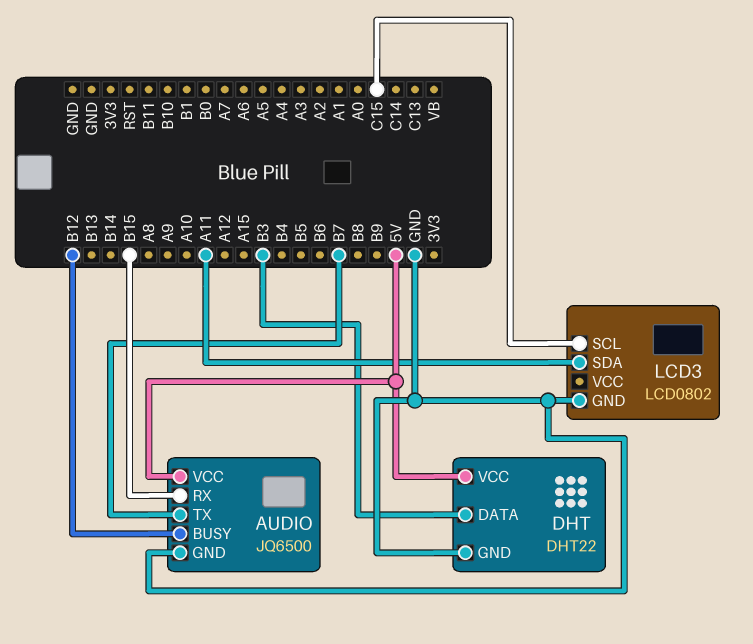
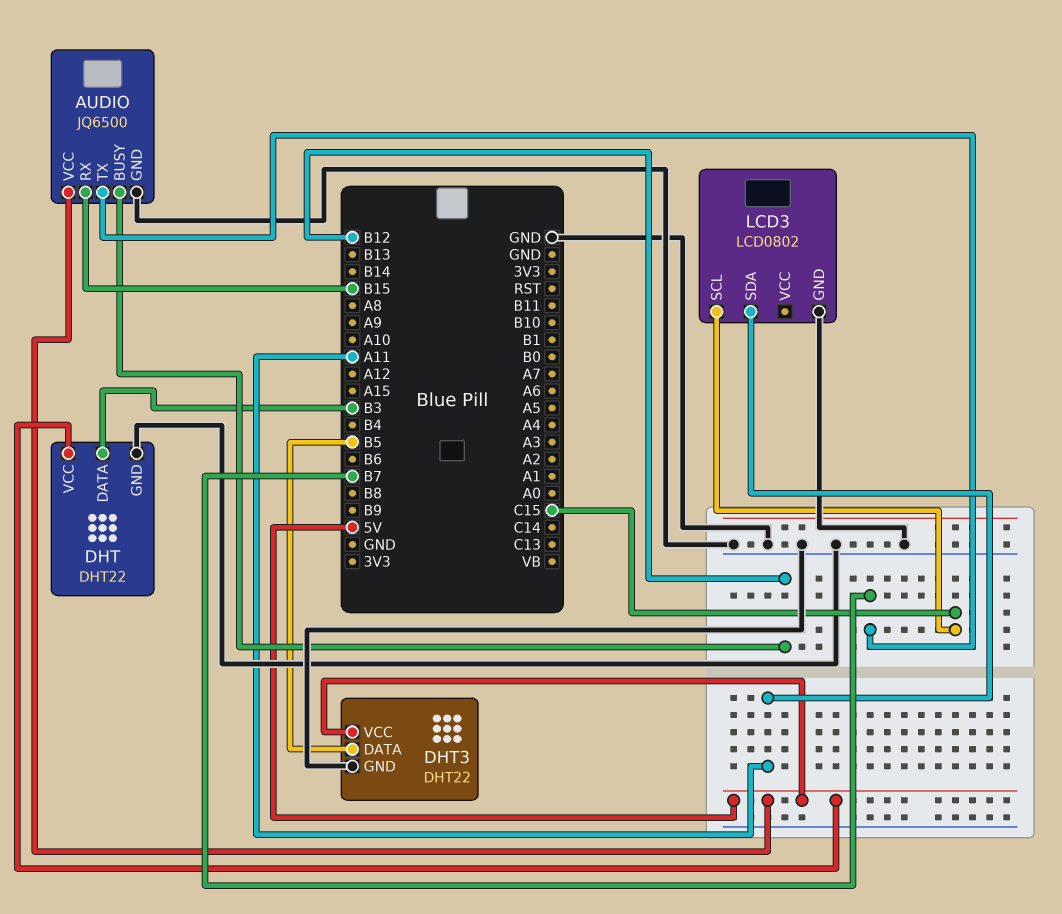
DHT3: none -> DHT22
DHT3 pin DATA: none -> B5
DHT3 pin GND: none -> GND
DHT3 pin VCC: none -> 5V

